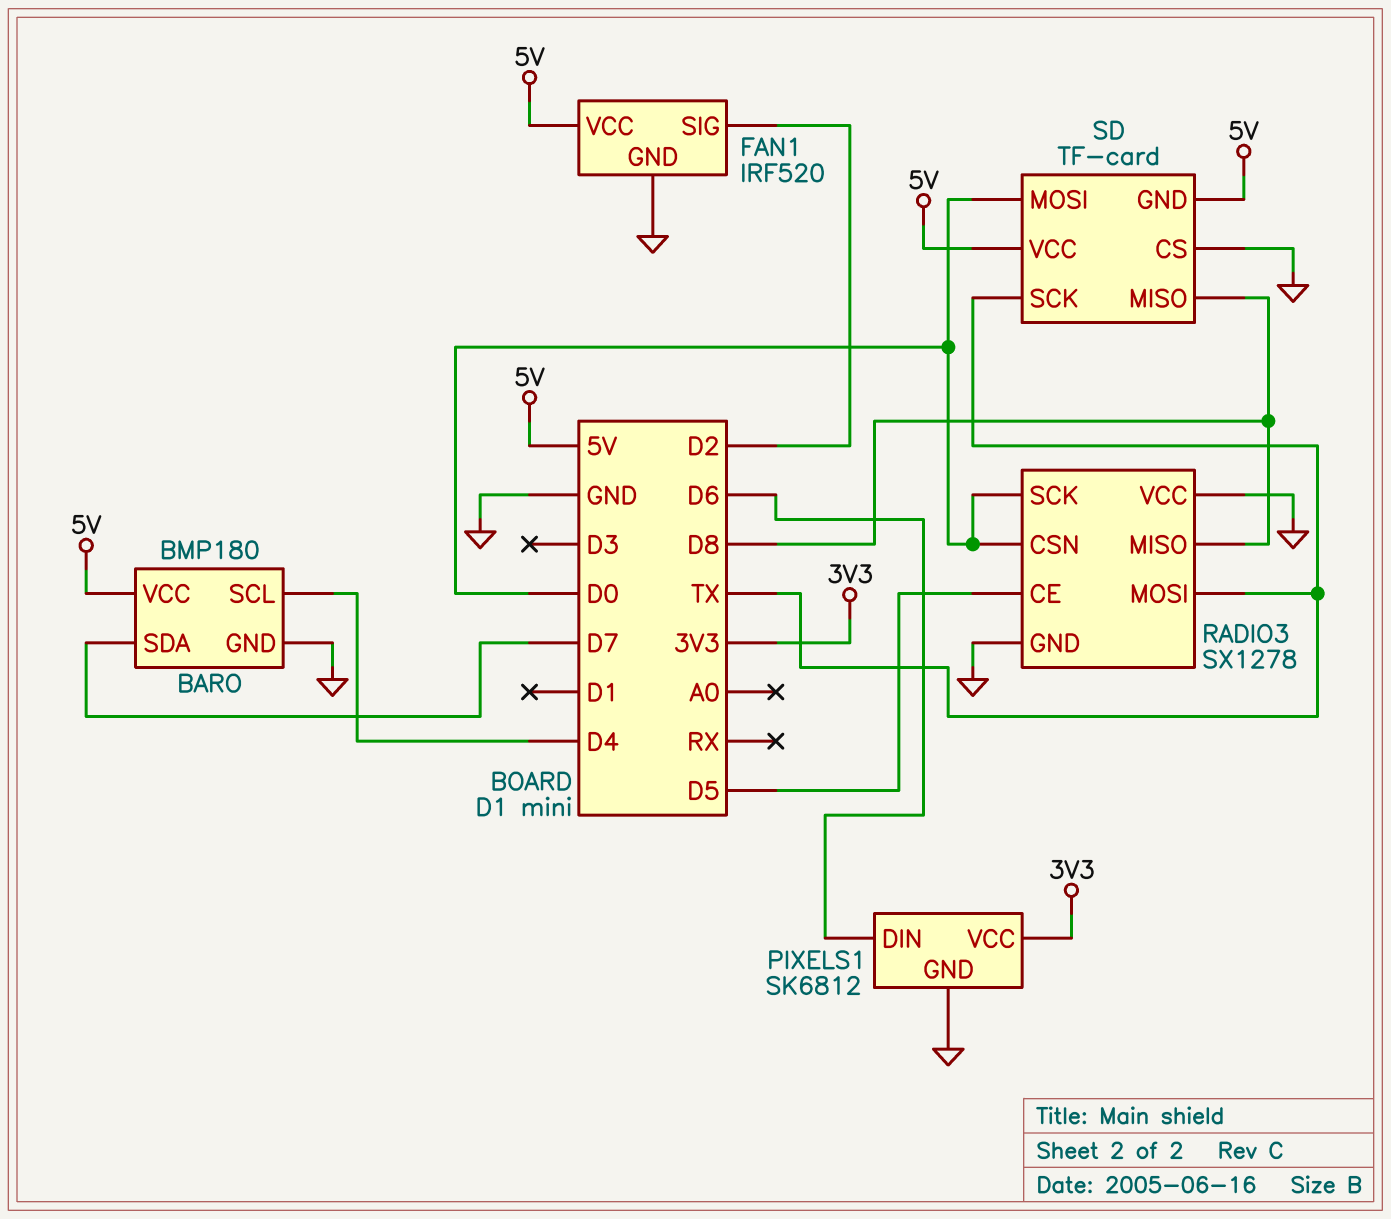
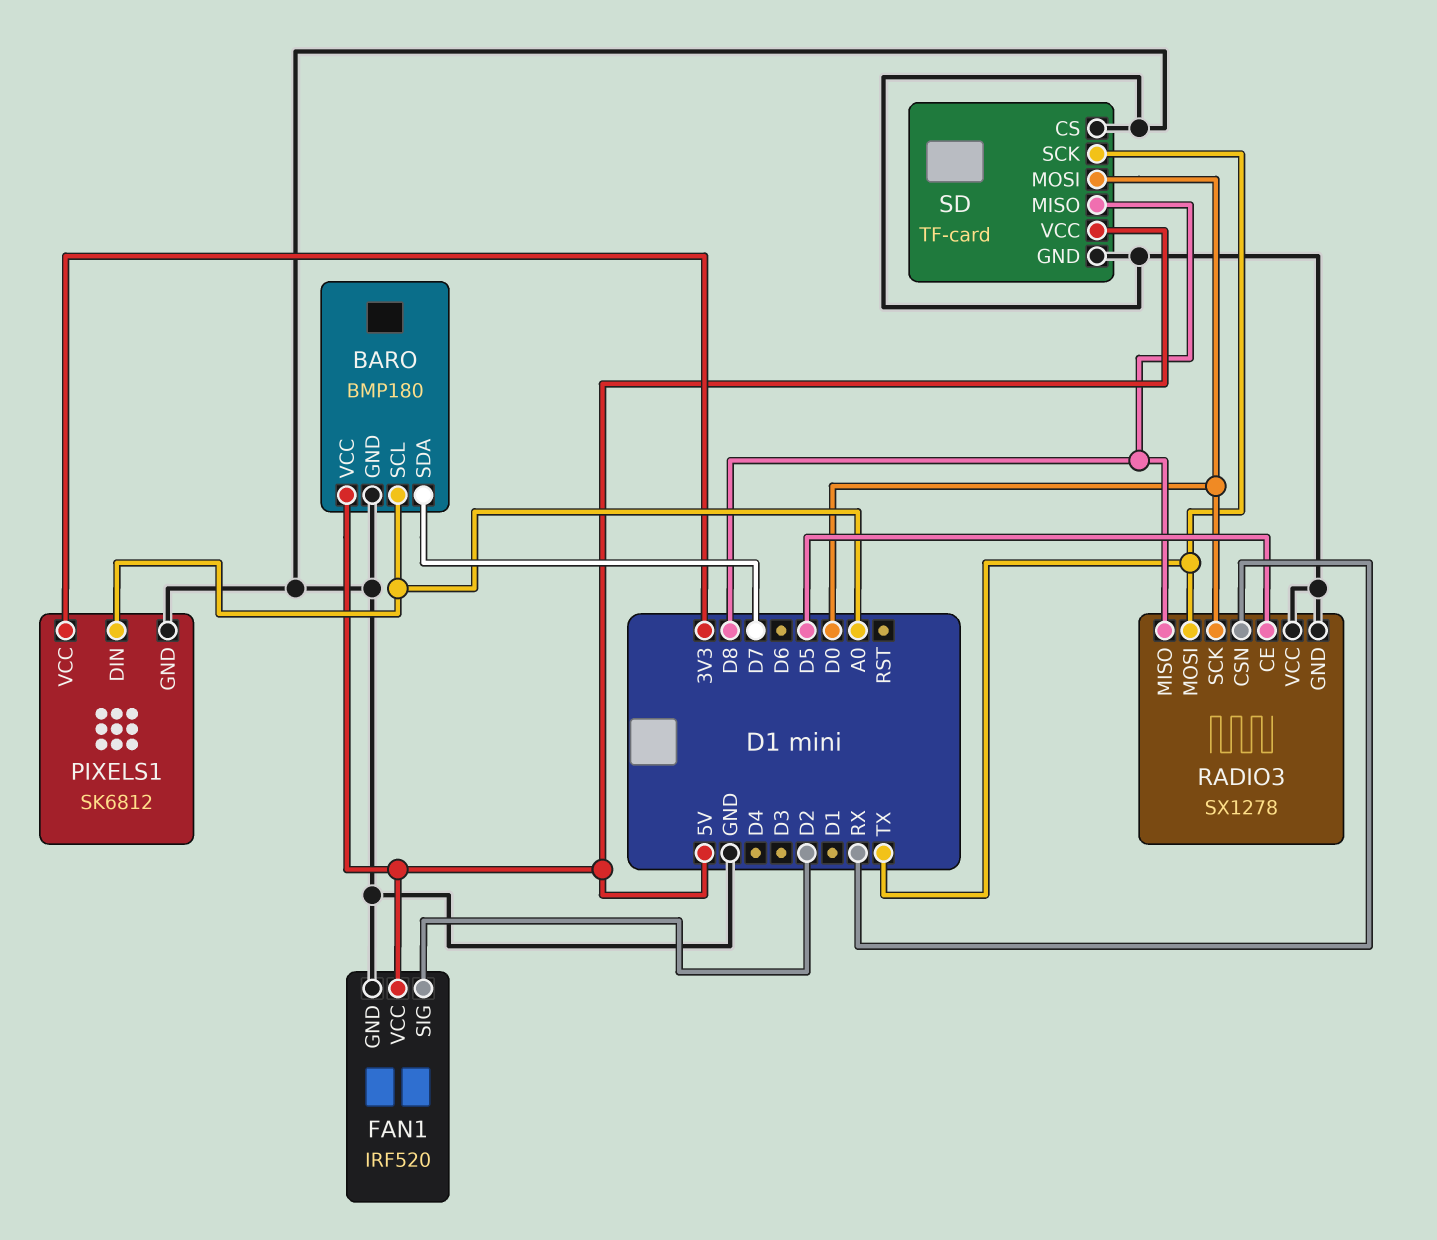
BARO pin SCL: D4 -> A0
PIXELS1 pin DIN: D6 -> A0
RADIO3 pin CSN: D0 -> RX
SD pin GND: 5V -> GND

